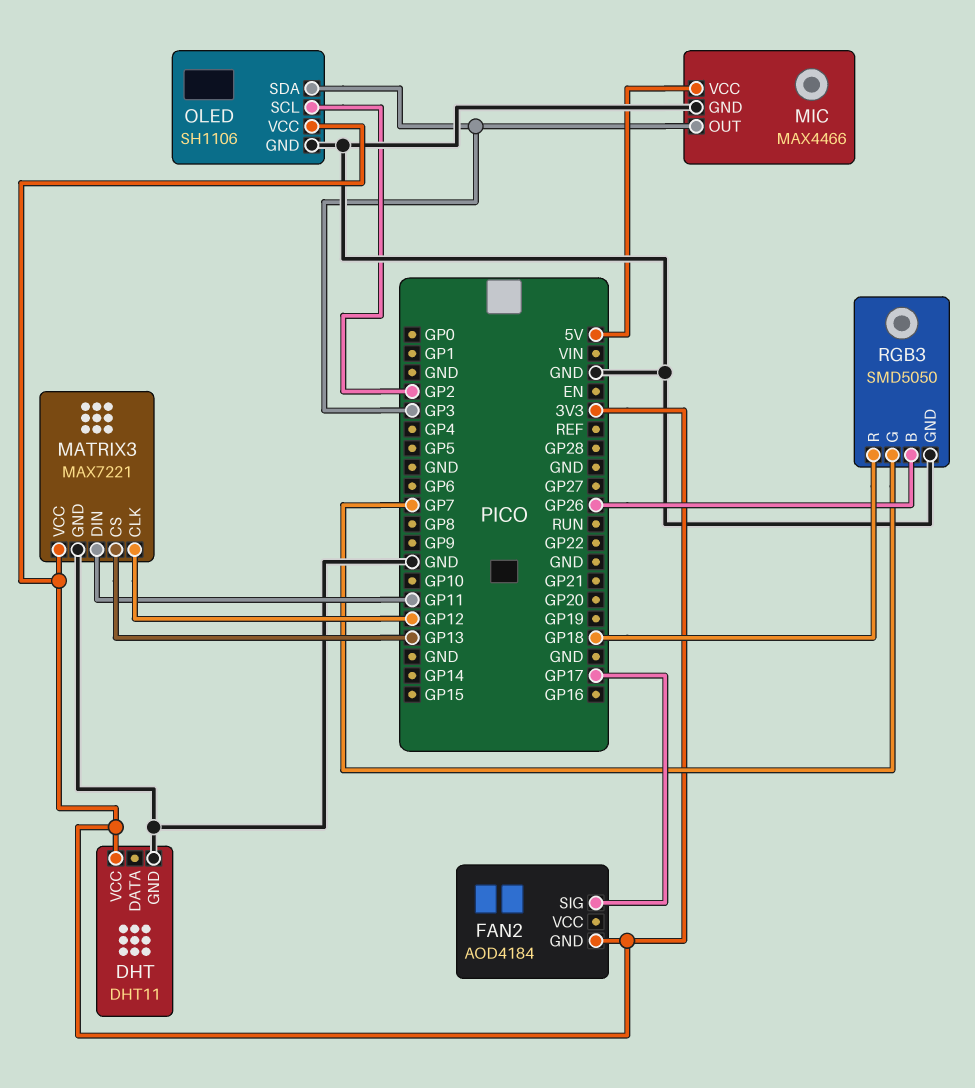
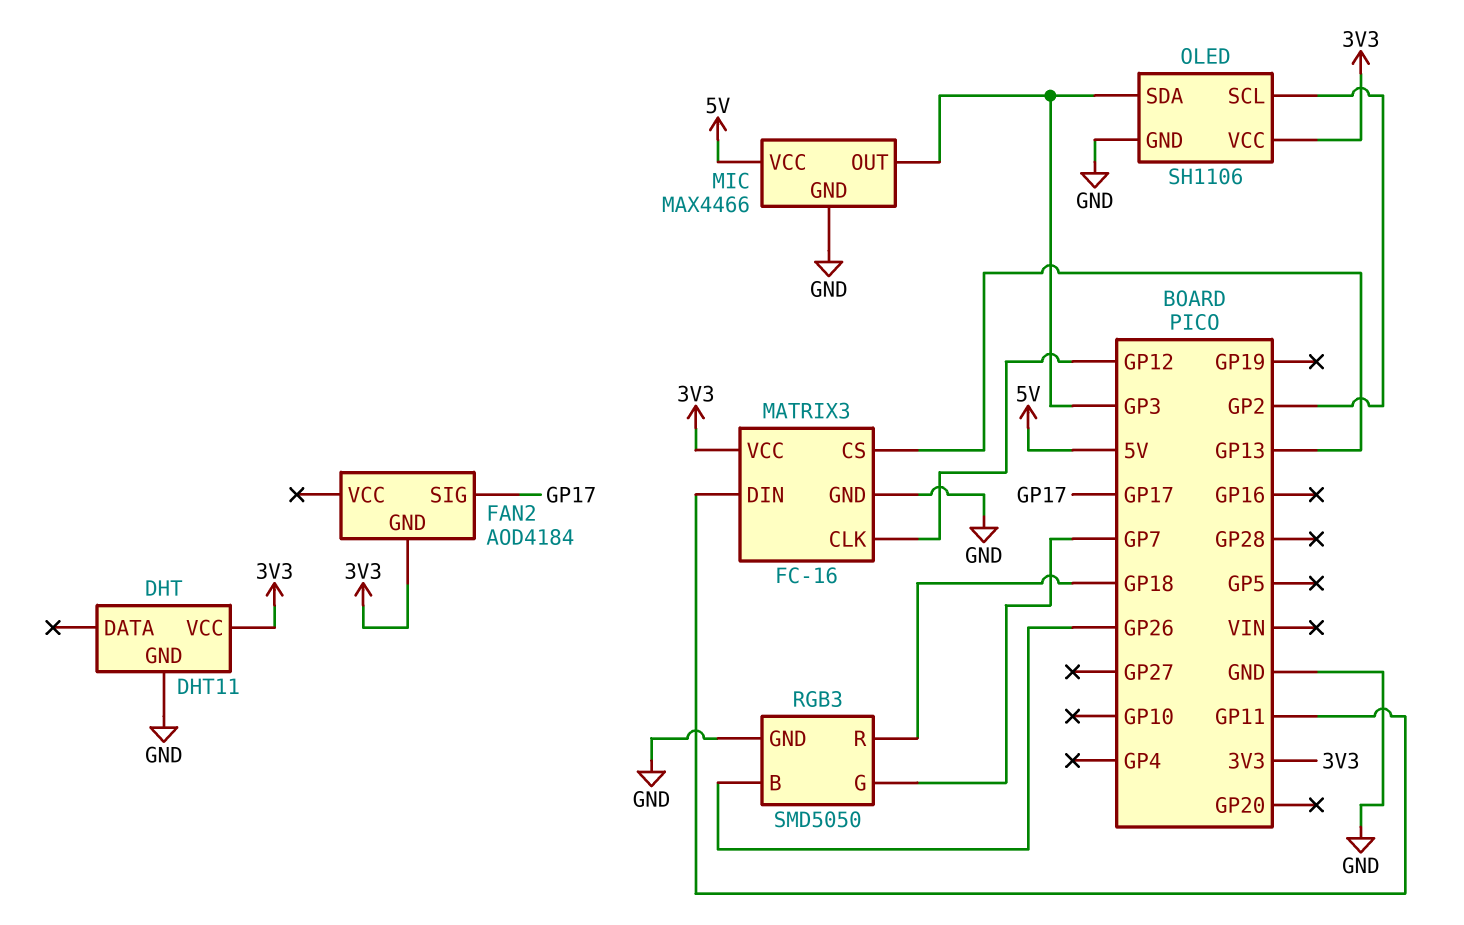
MATRIX3: MAX7221 -> FC-16

